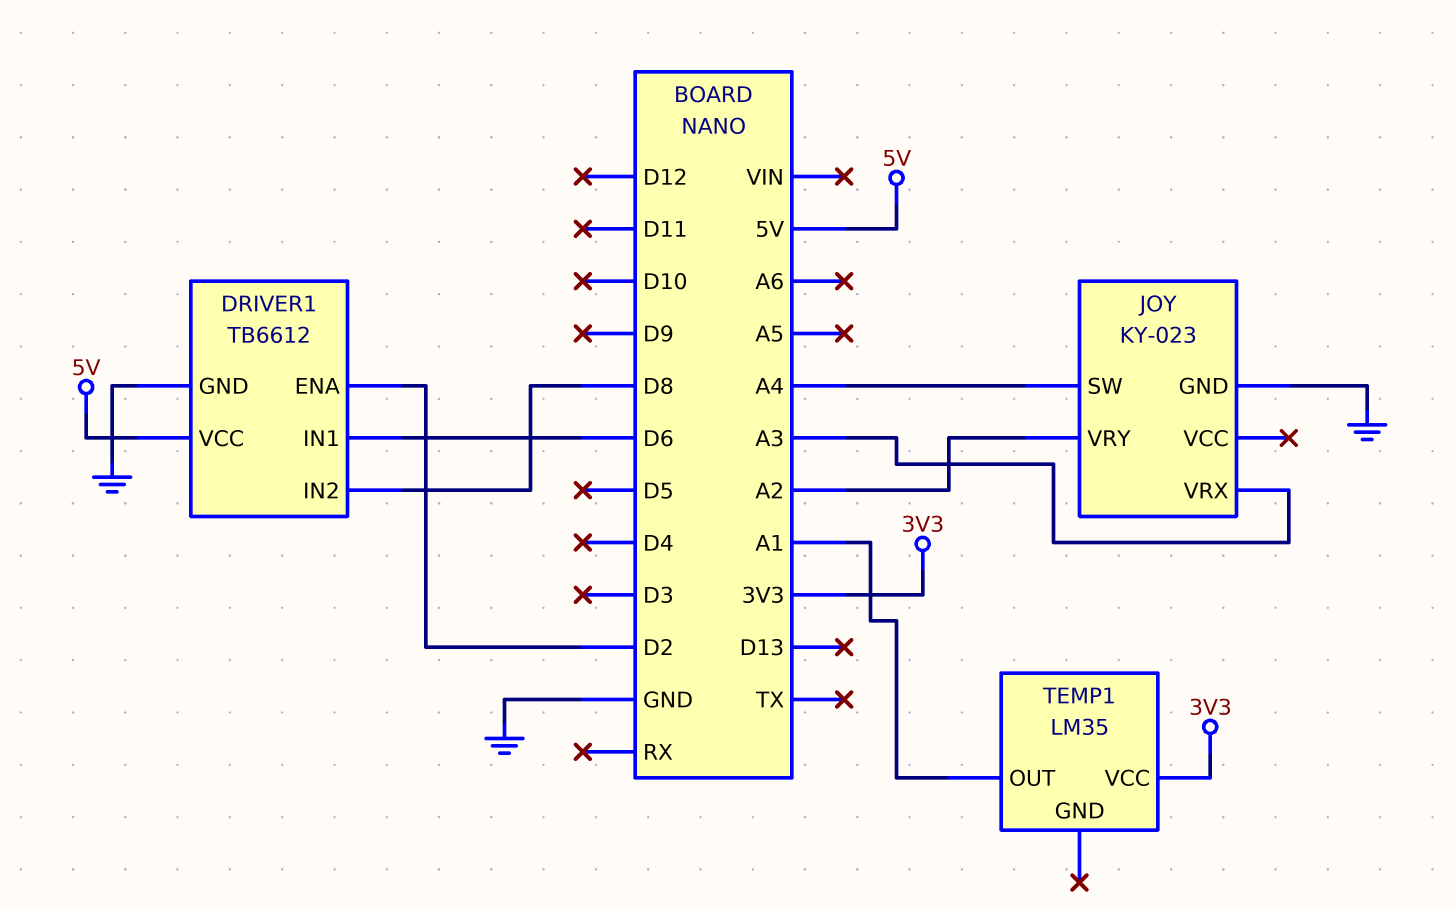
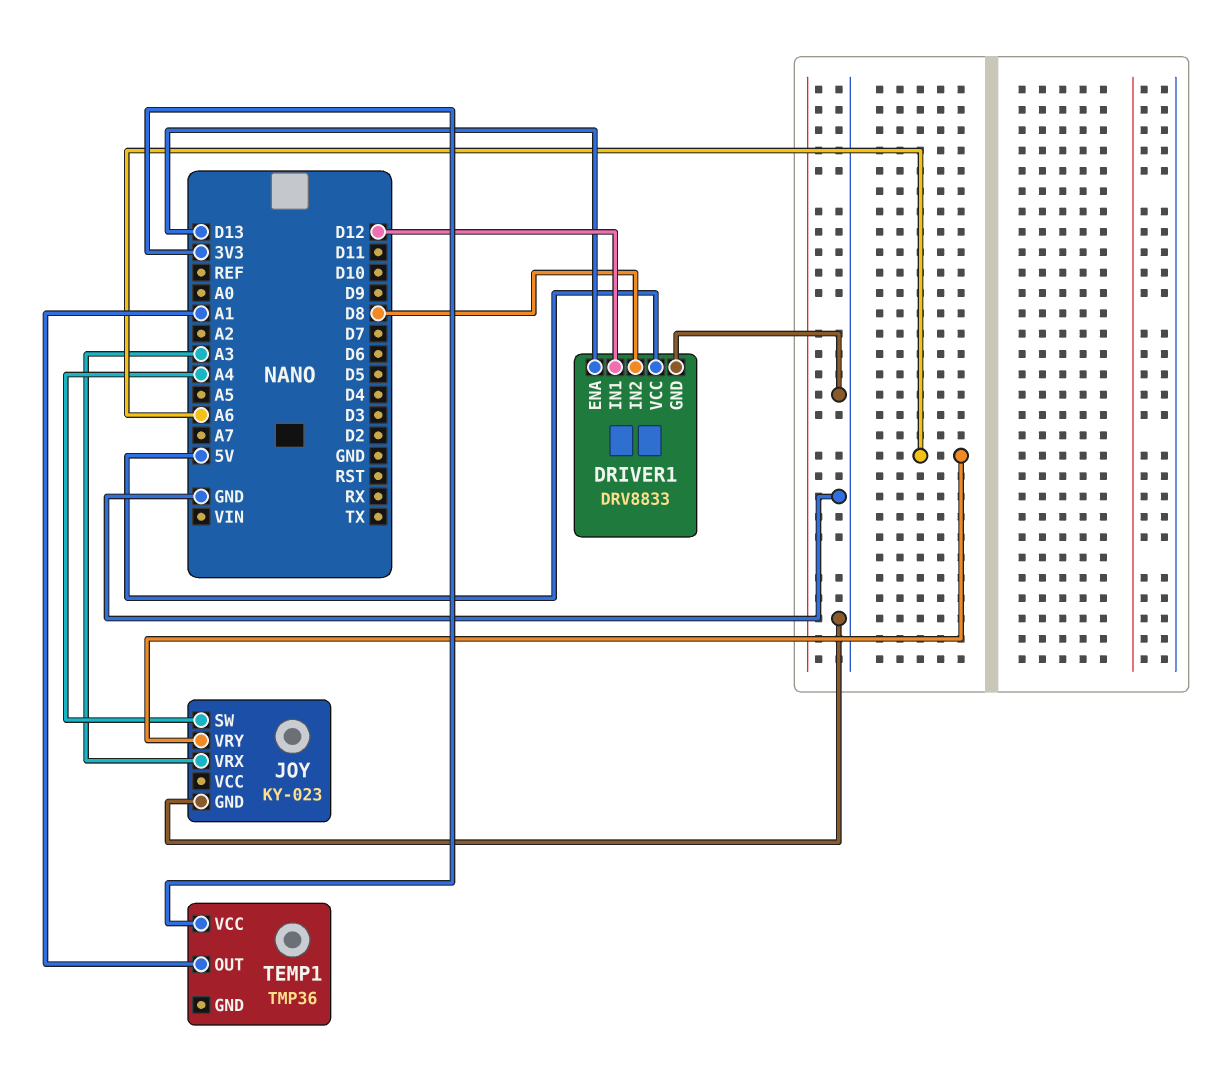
DRIVER1: TB6612 -> DRV8833
DRIVER1 pin ENA: D2 -> D13
DRIVER1 pin IN1: D6 -> D12
JOY pin VRY: A2 -> A6
TEMP1: LM35 -> TMP36

